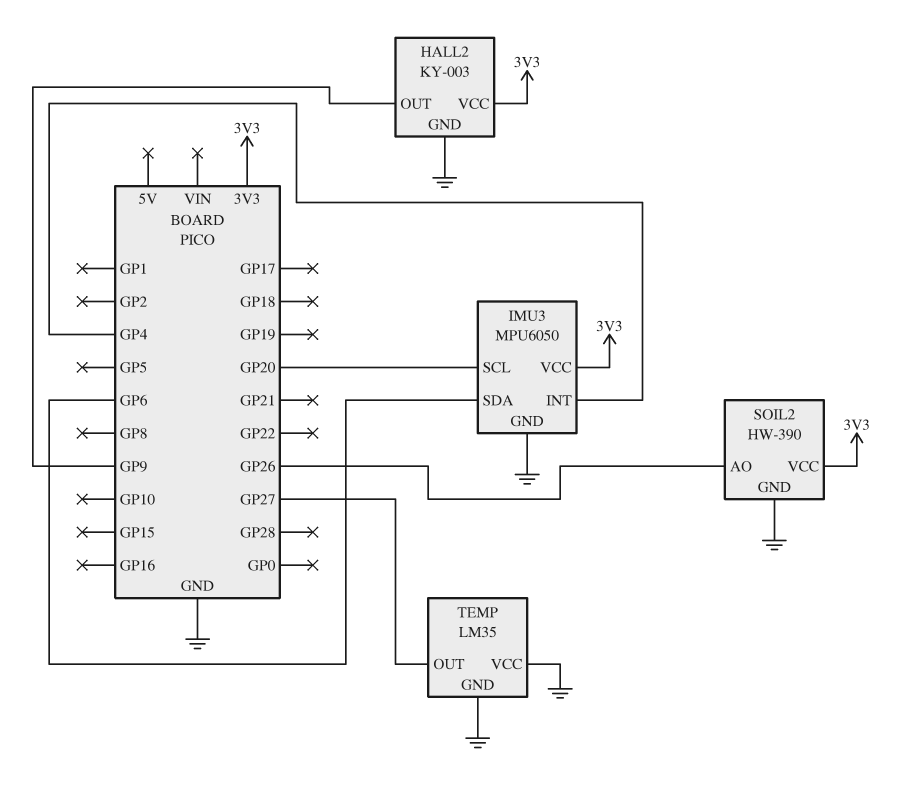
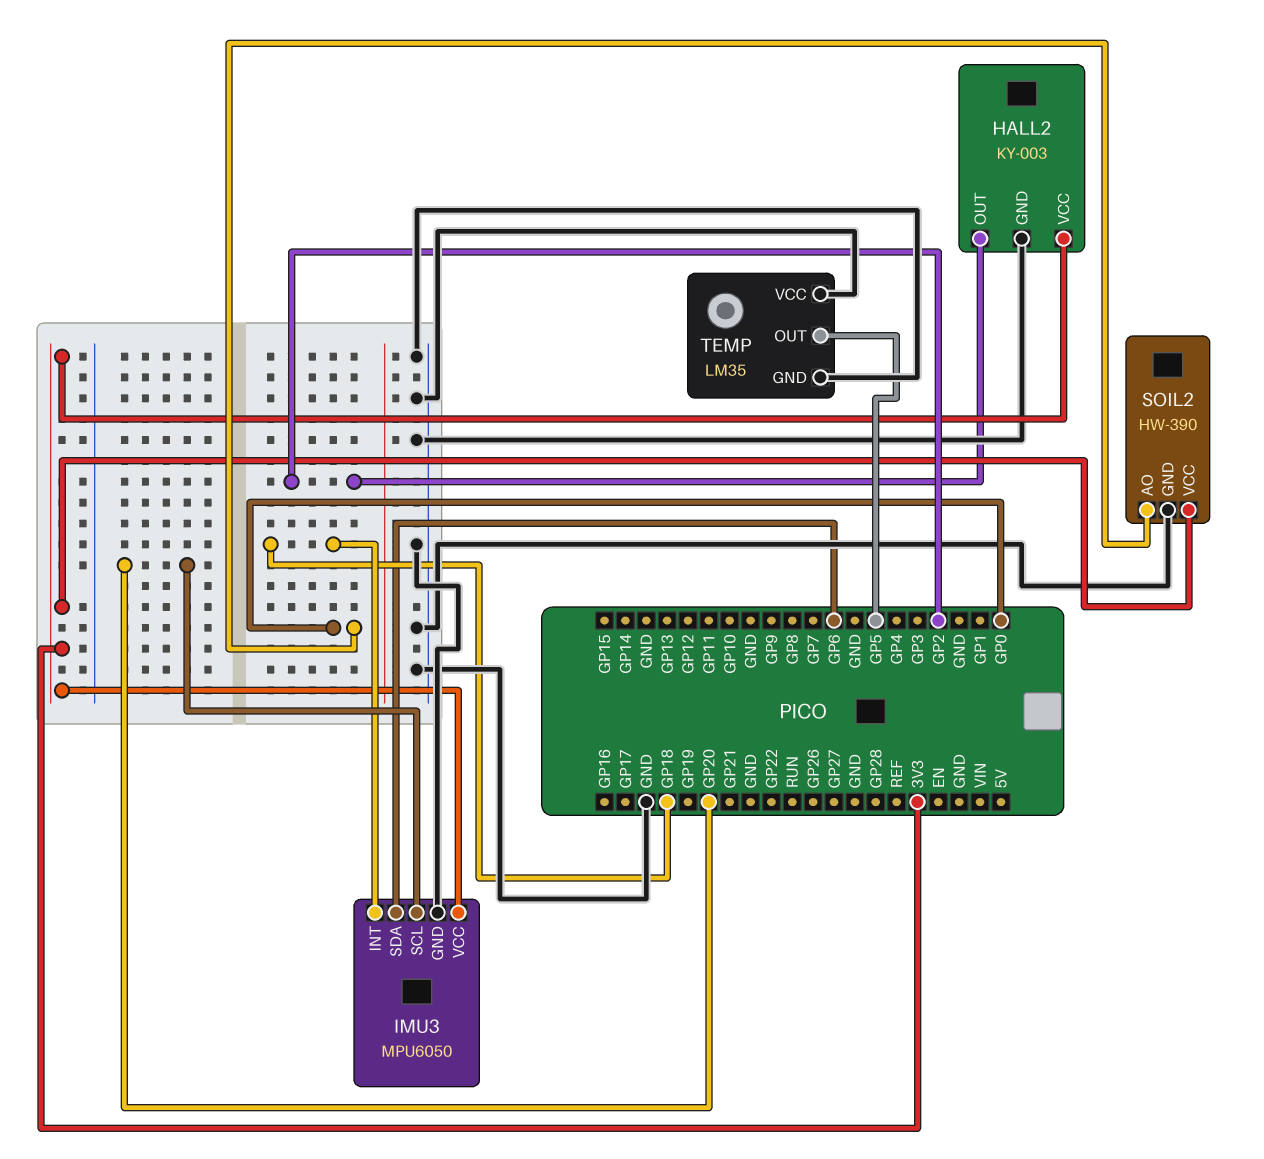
HALL2 pin OUT: GP9 -> GP2
IMU3 pin INT: GP4 -> GP18
SOIL2 pin AO: GP26 -> GP0
TEMP pin OUT: GP27 -> GP5

